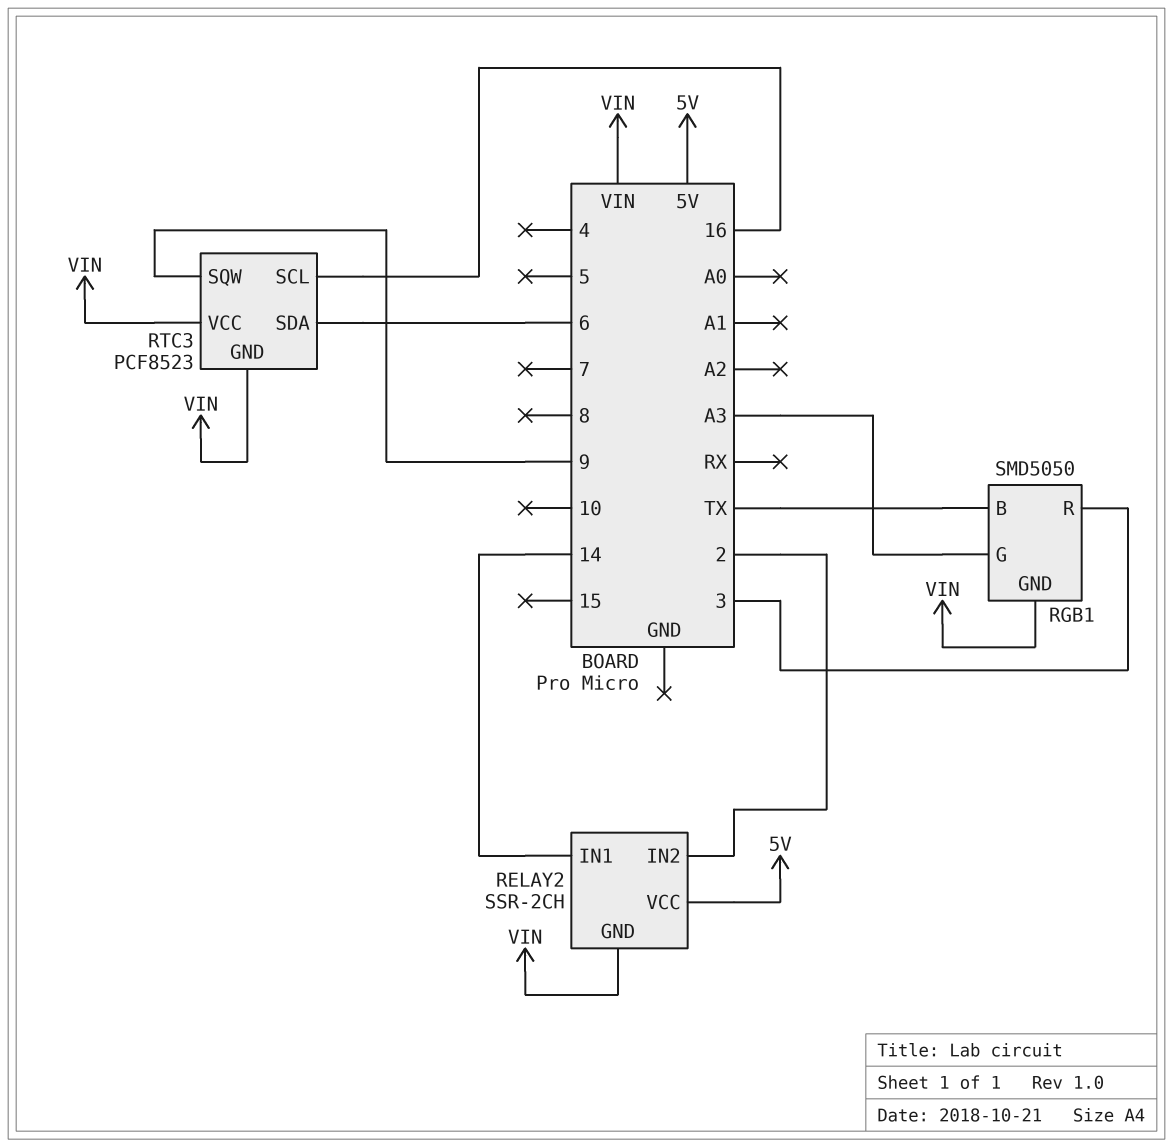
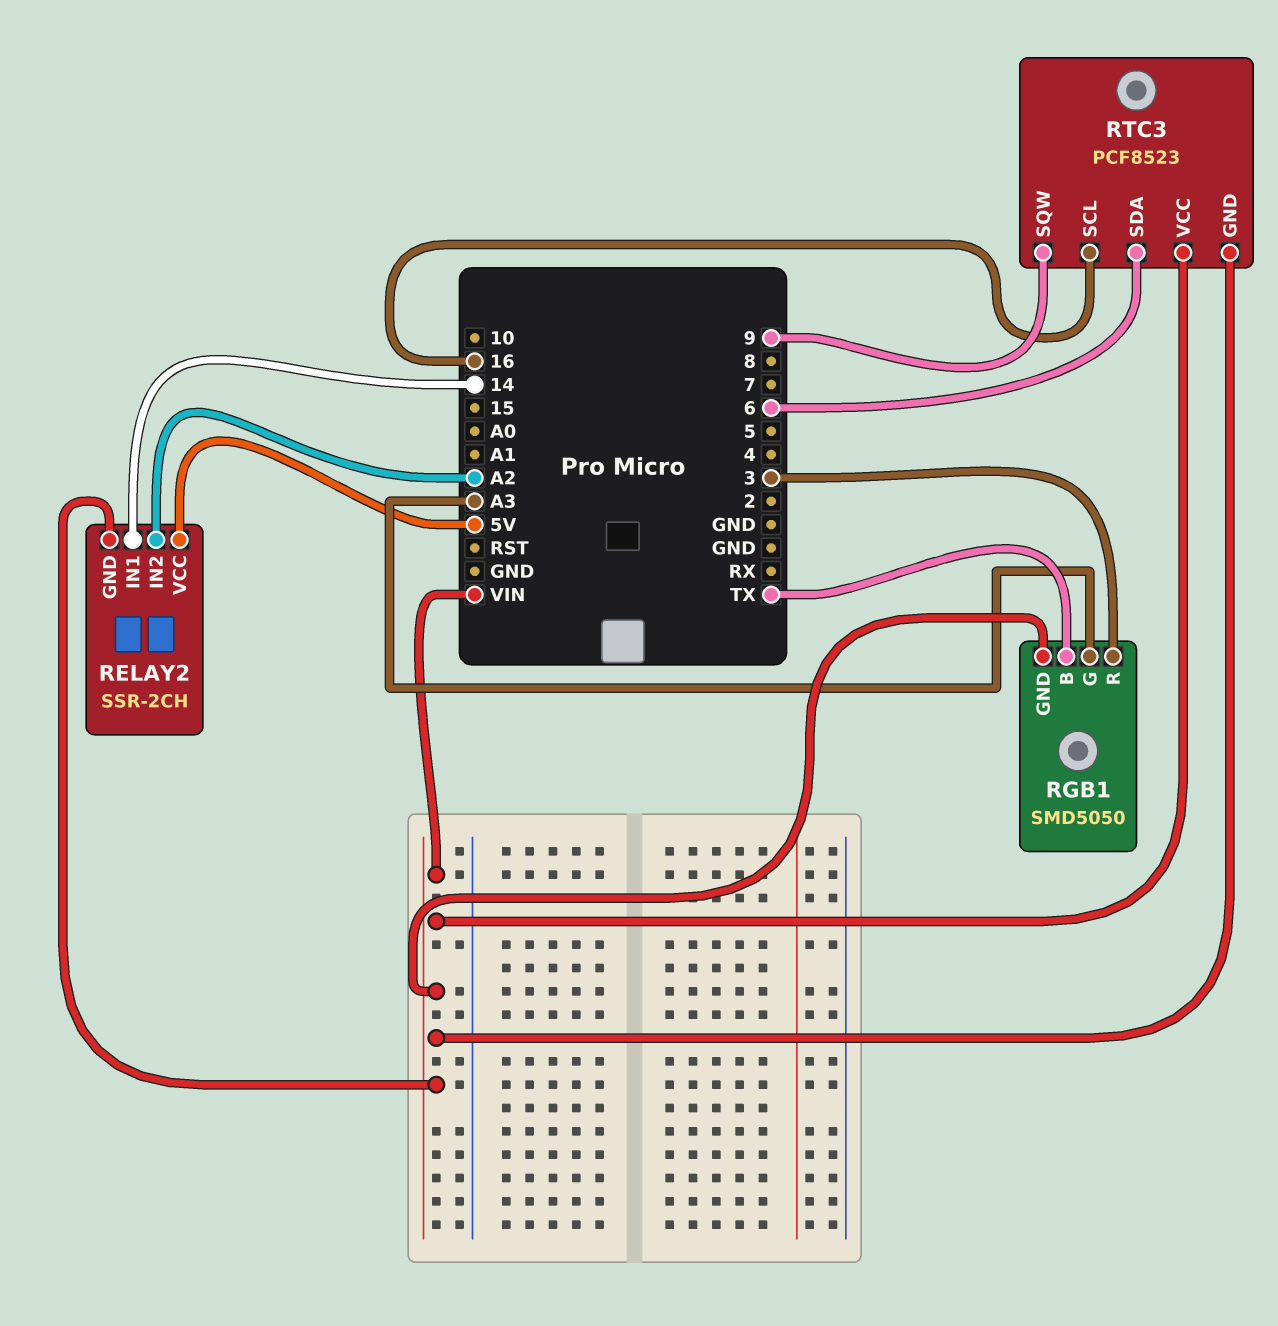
RELAY2 pin IN2: 2 -> A2

